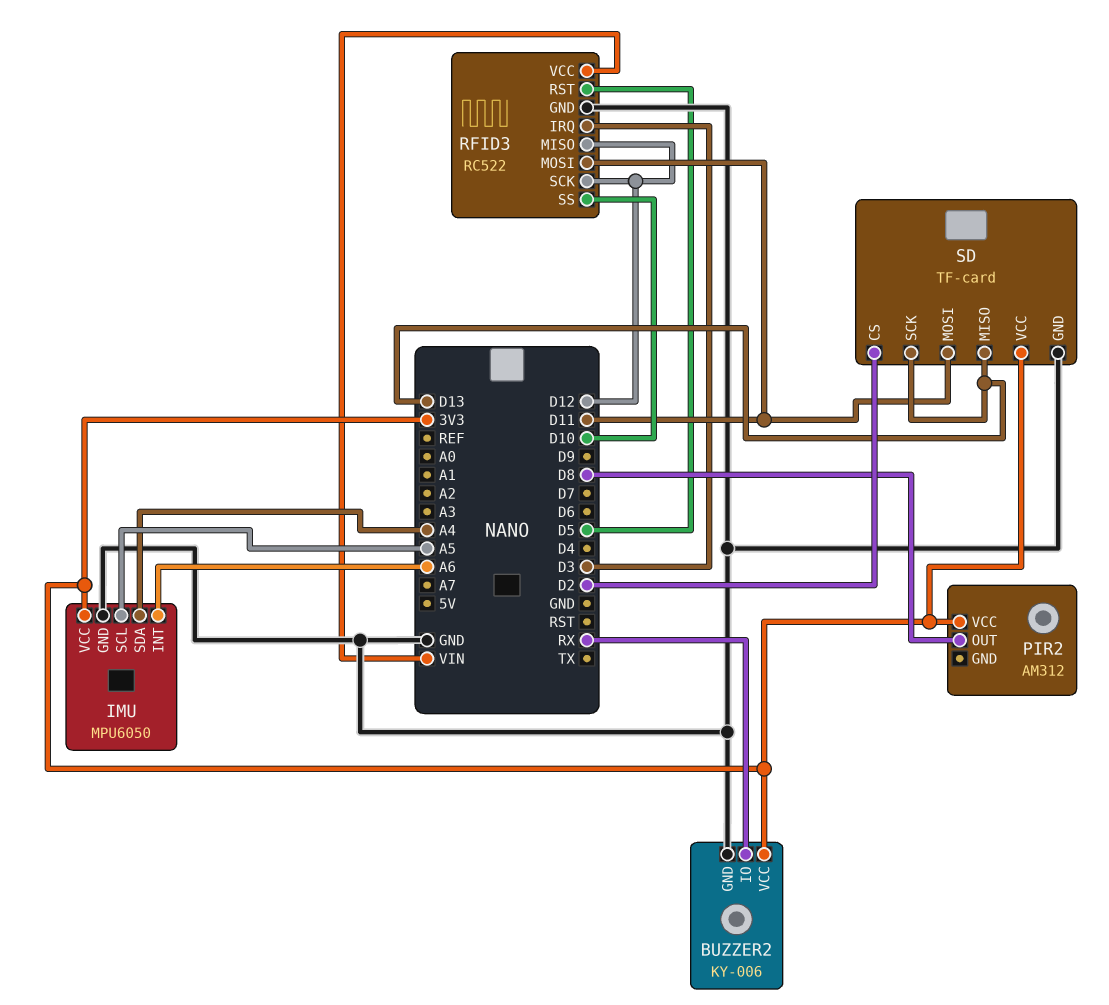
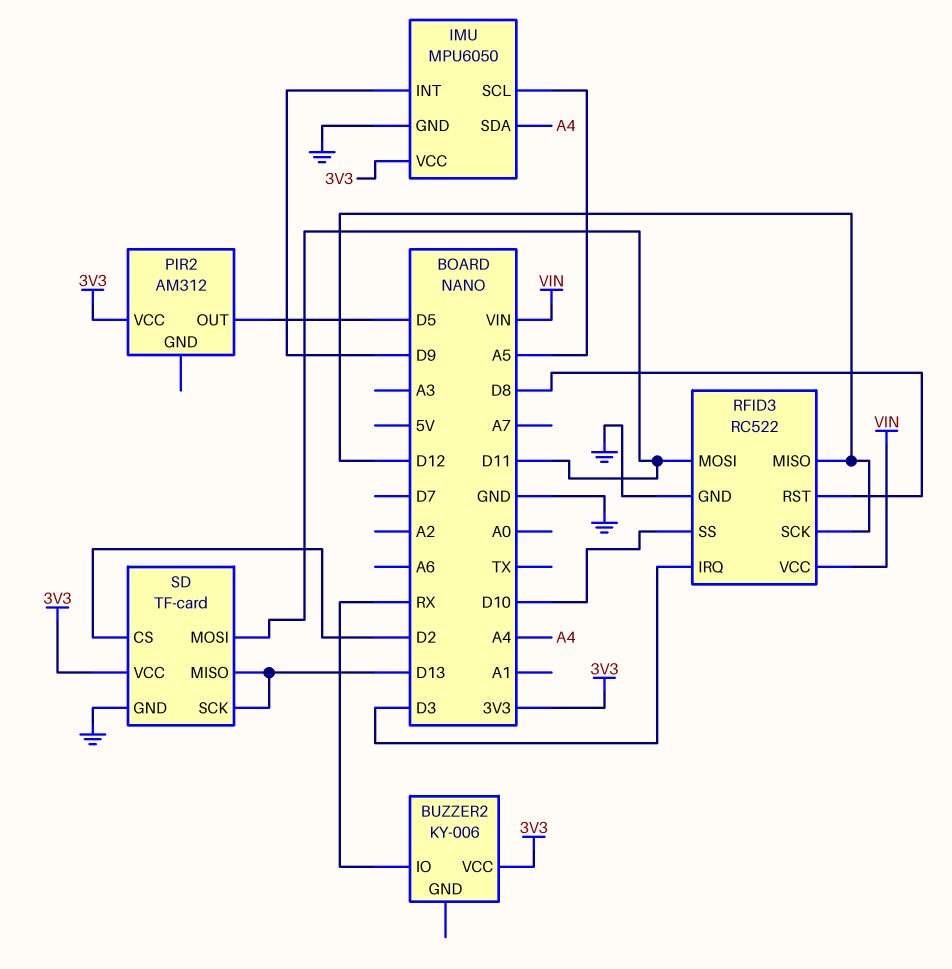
BUZZER2 pin GND: GND -> none
IMU pin INT: A6 -> D9
PIR2 pin OUT: D8 -> D5
RFID3 pin RST: D5 -> D8

